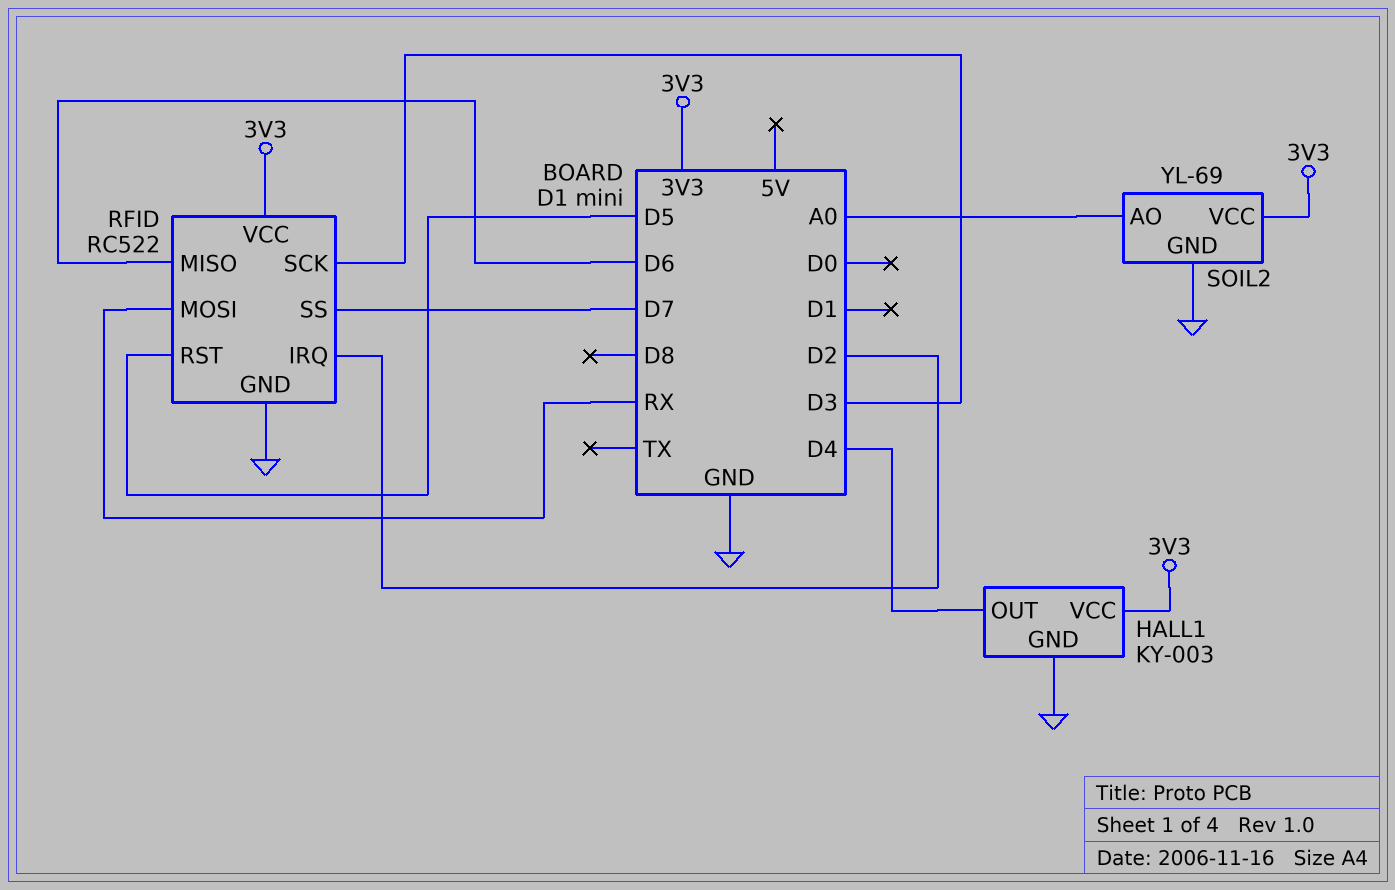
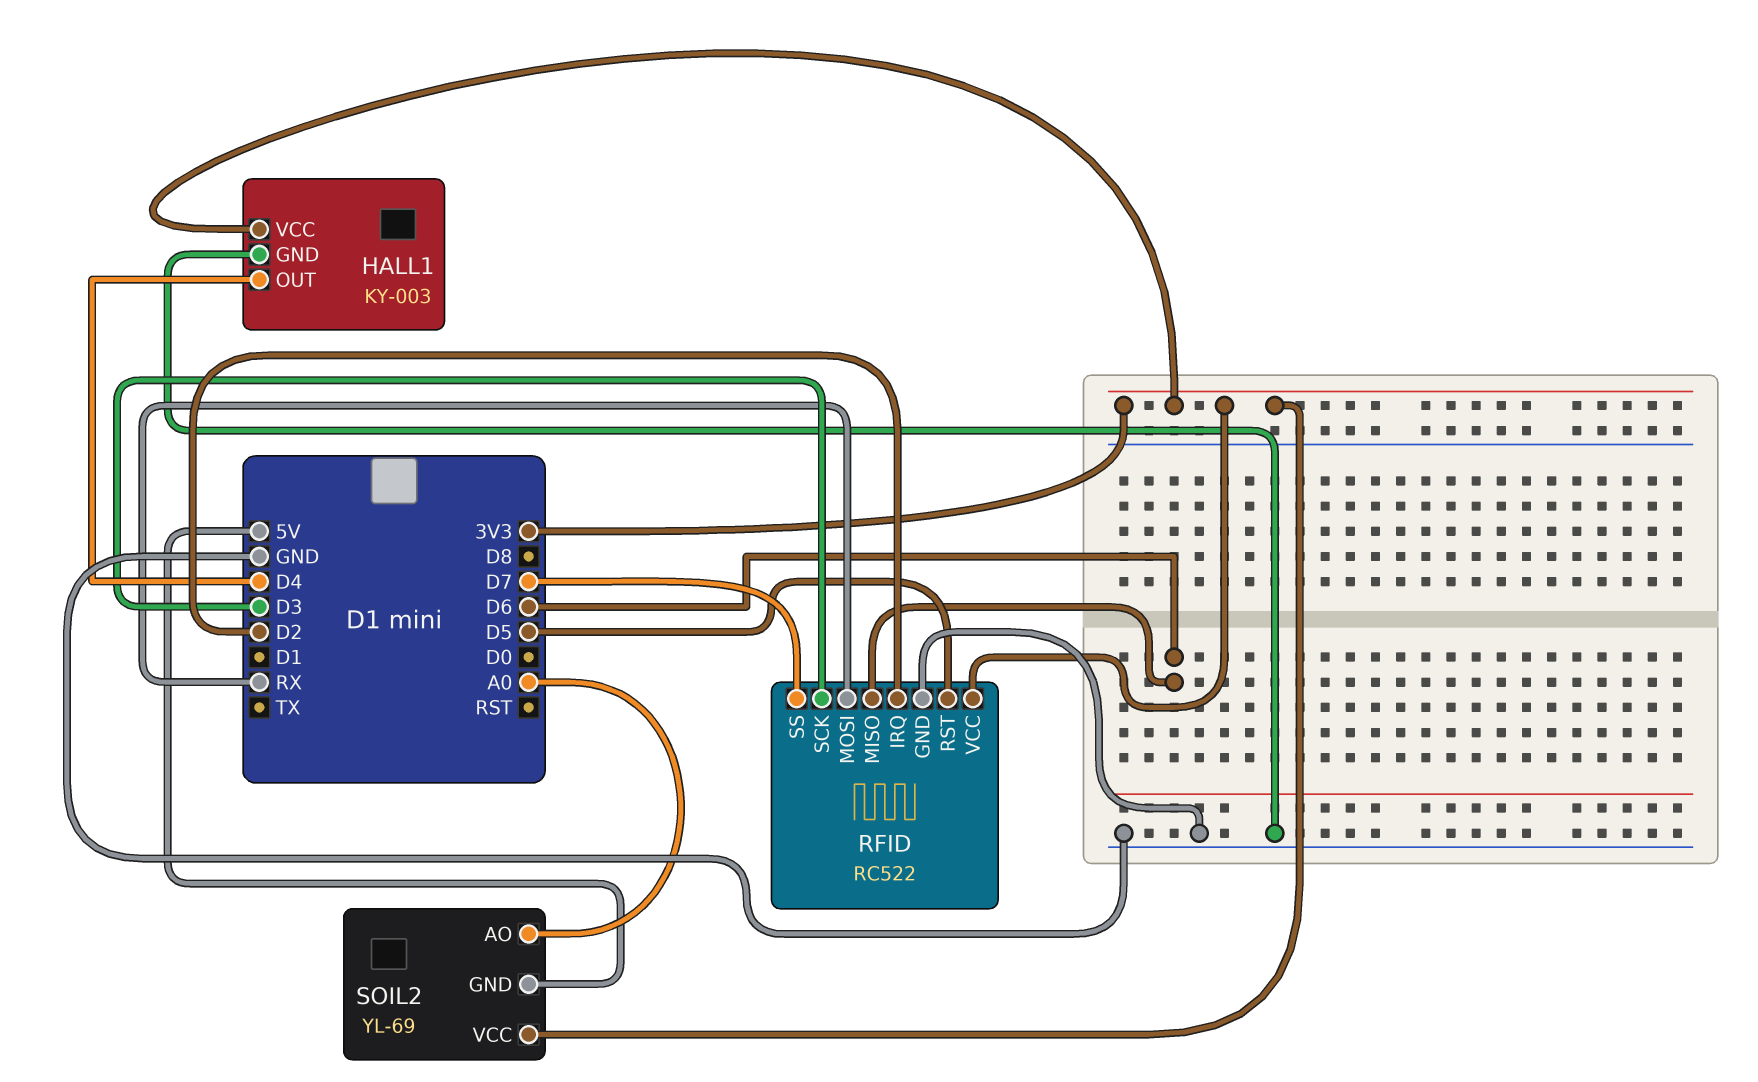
SOIL2 pin GND: GND -> 5V

